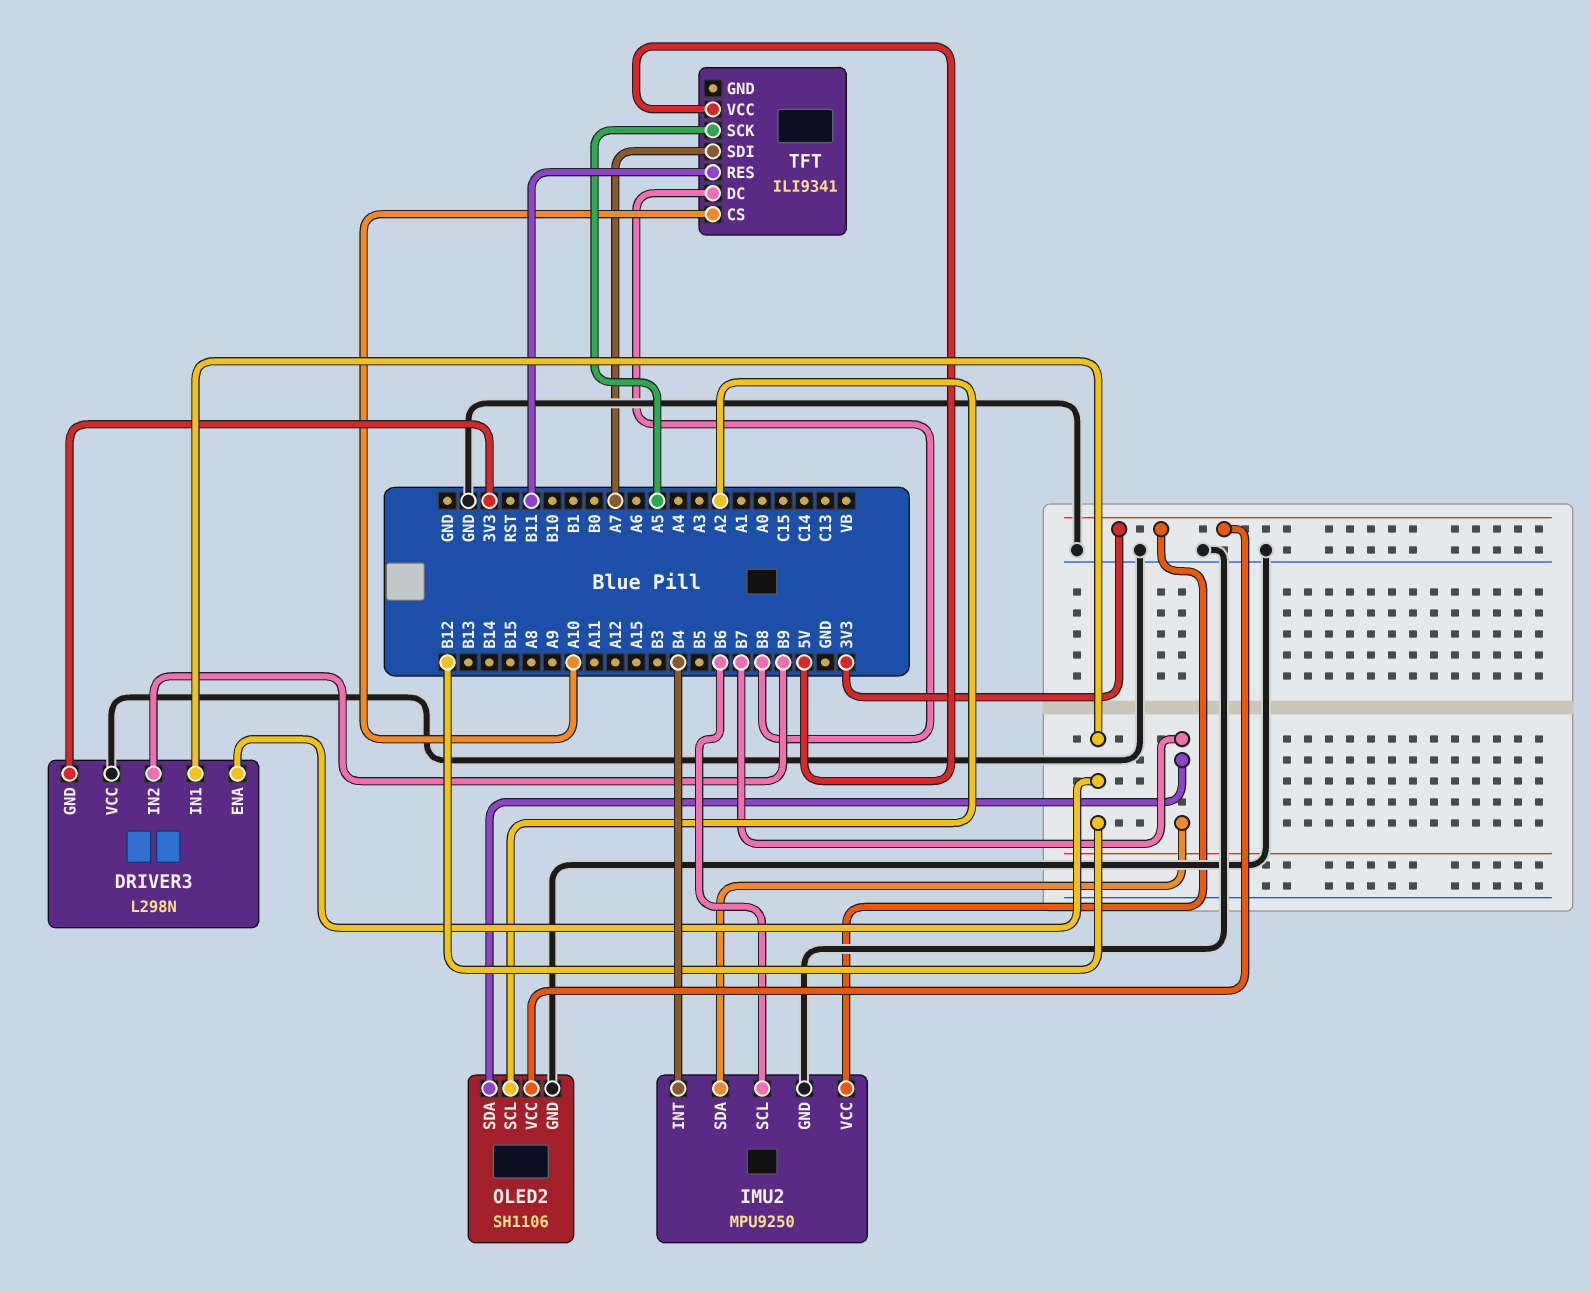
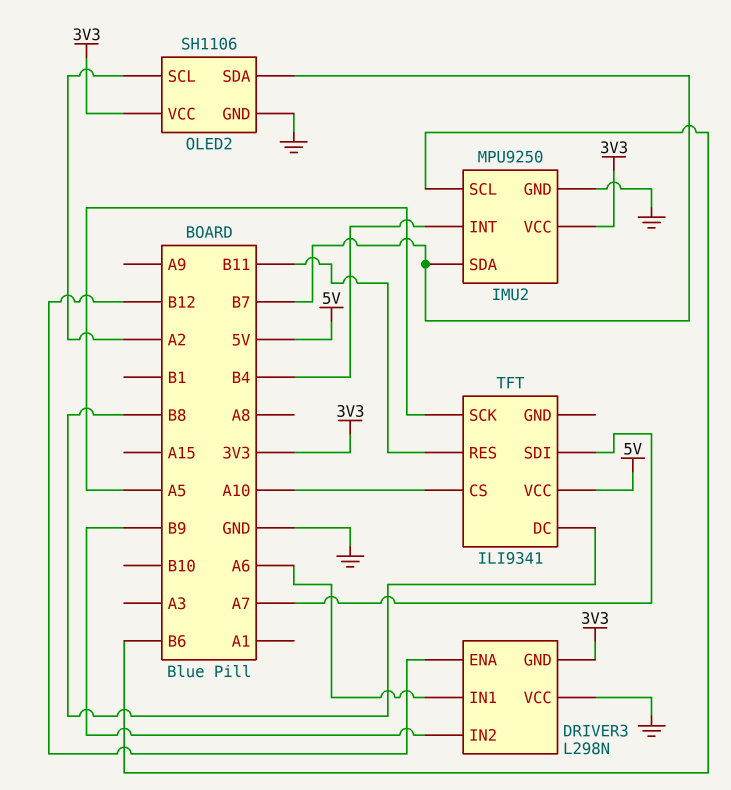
DRIVER3 pin IN1: B12 -> A6

